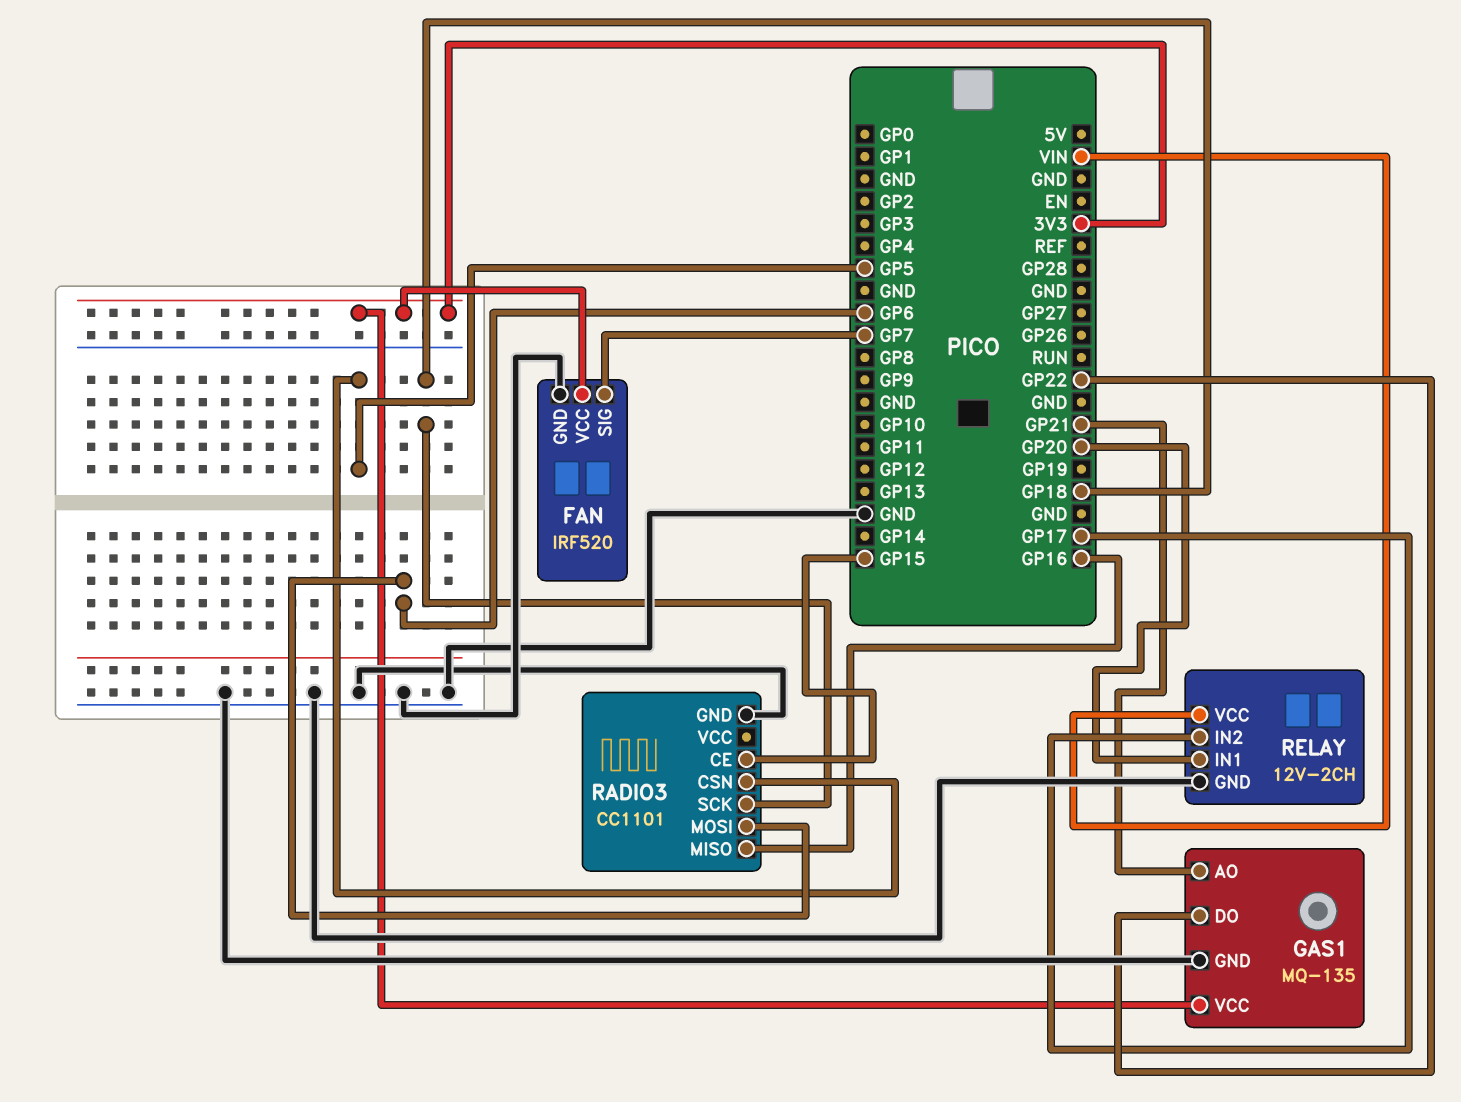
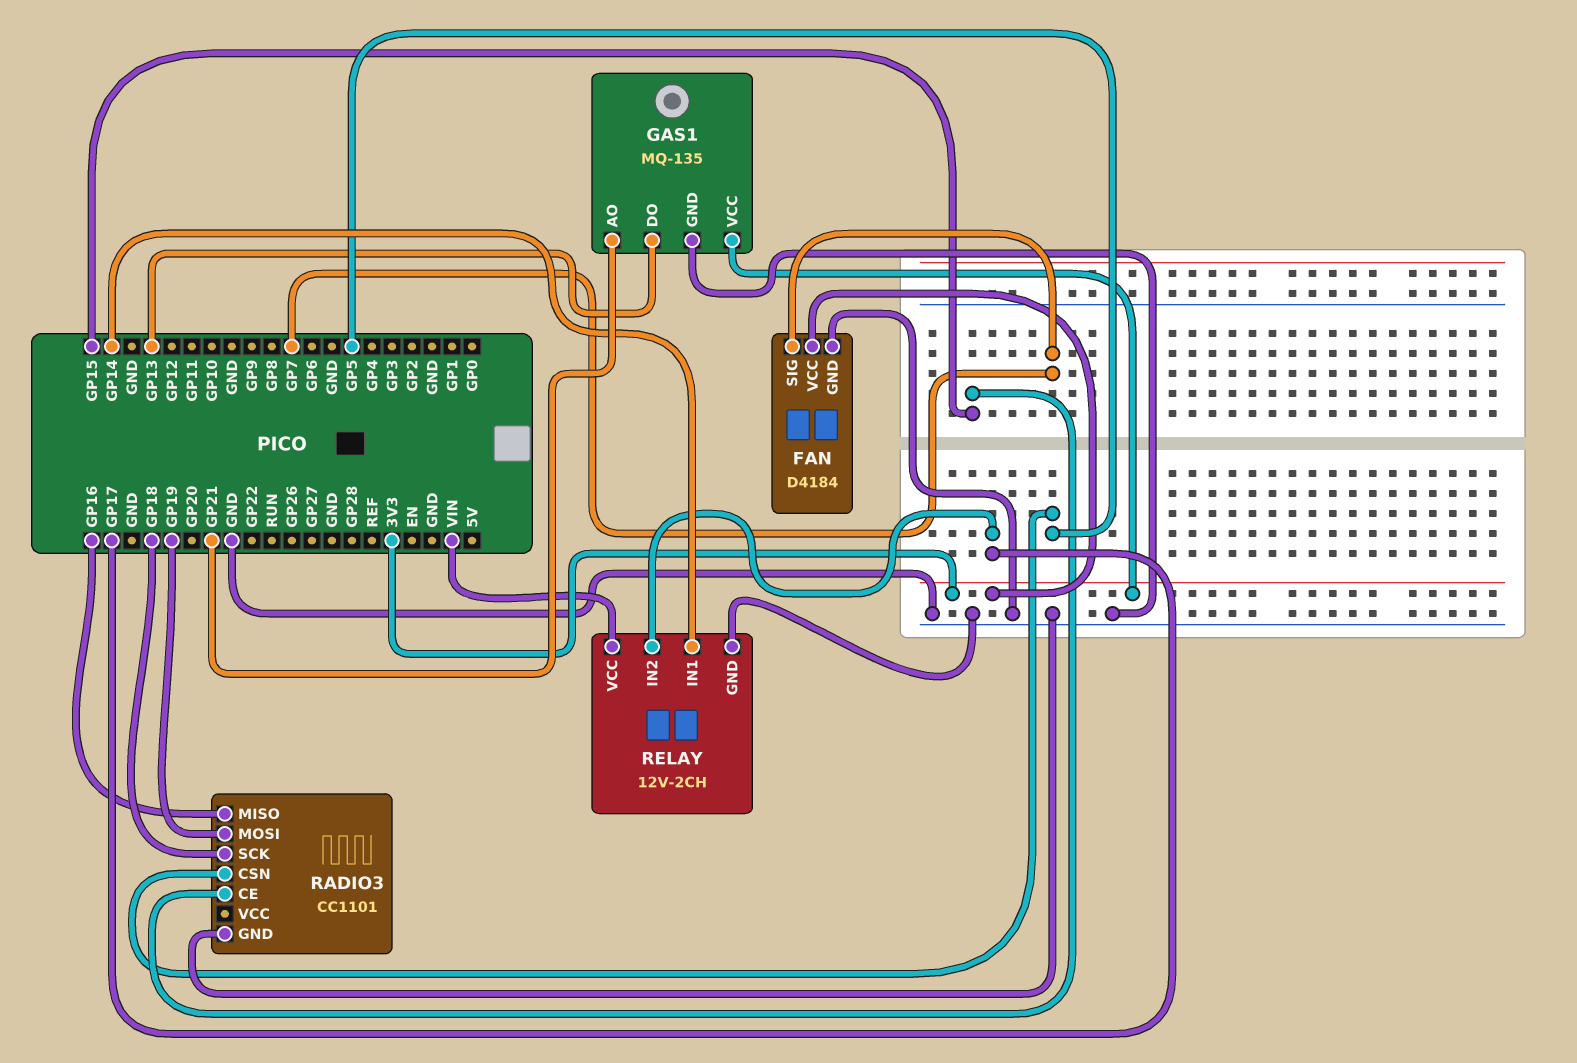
FAN: IRF520 -> D4184
GAS1 pin DO: GP22 -> GP13
RADIO3 pin MOSI: GP6 -> GP19
RELAY pin IN1: GP20 -> GP14

